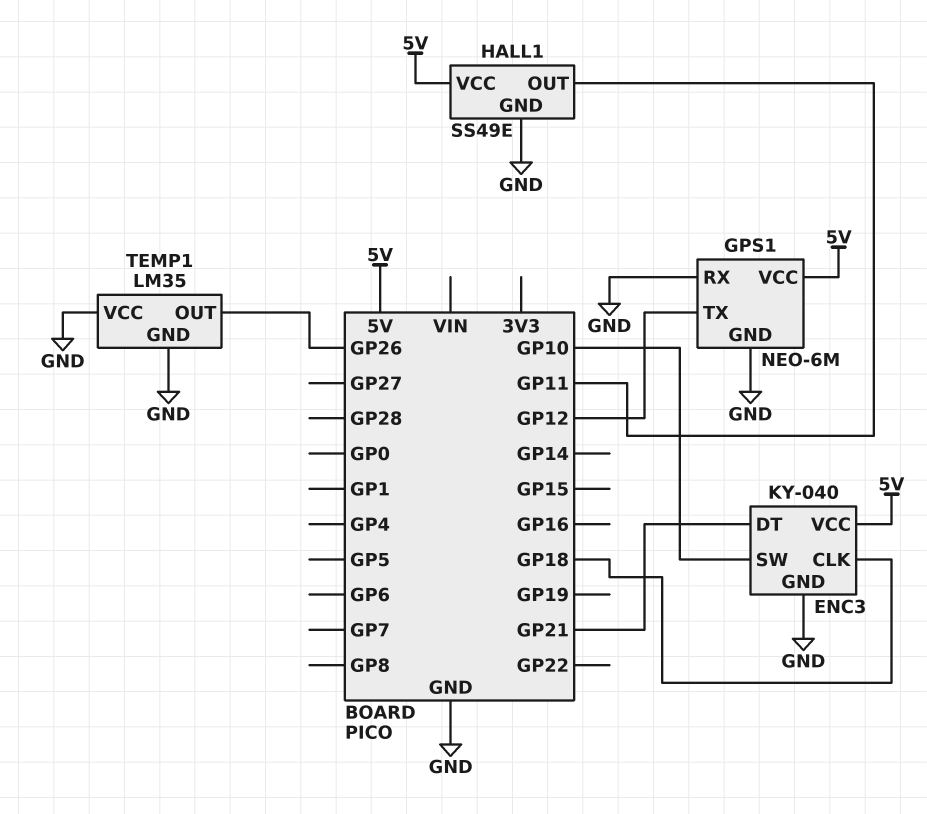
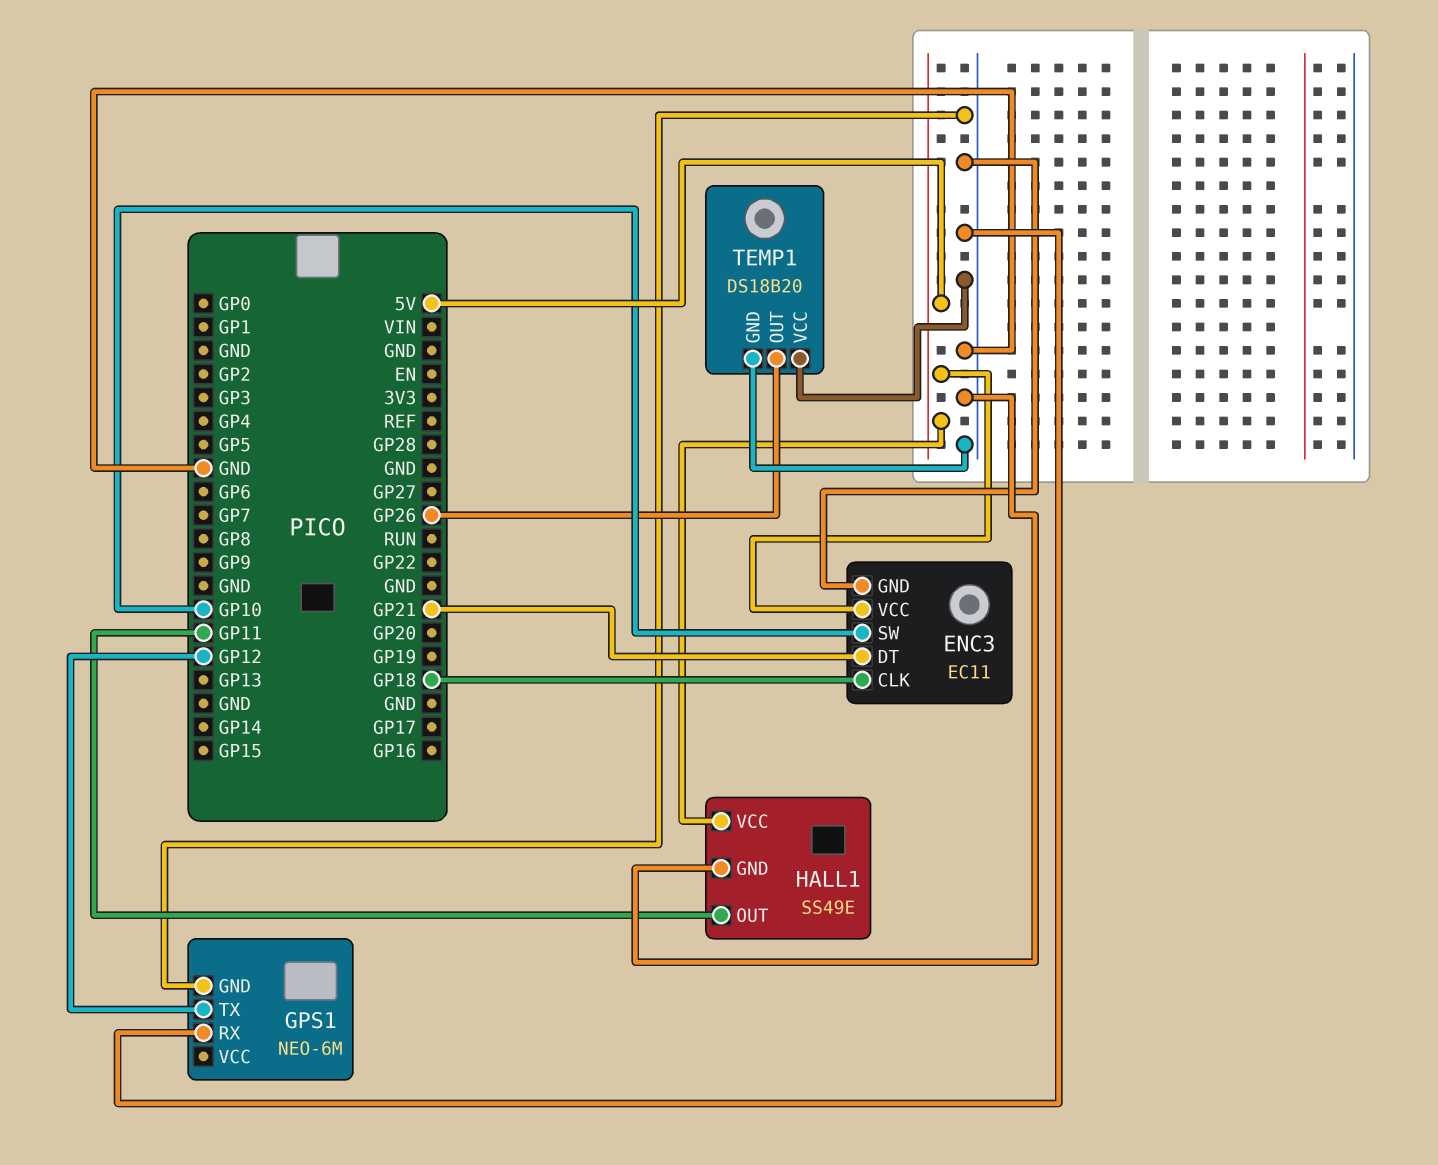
ENC3: KY-040 -> EC11
GPS1 pin VCC: 5V -> none
TEMP1: LM35 -> DS18B20

